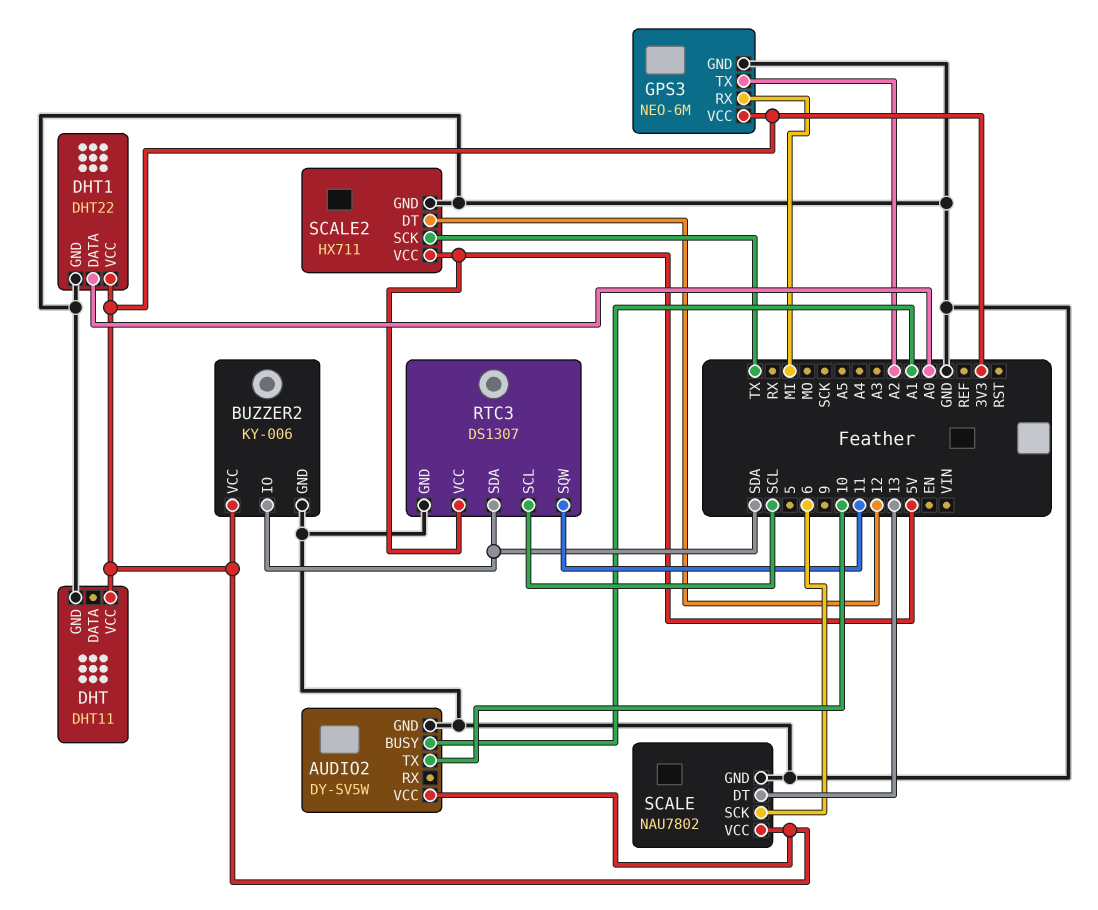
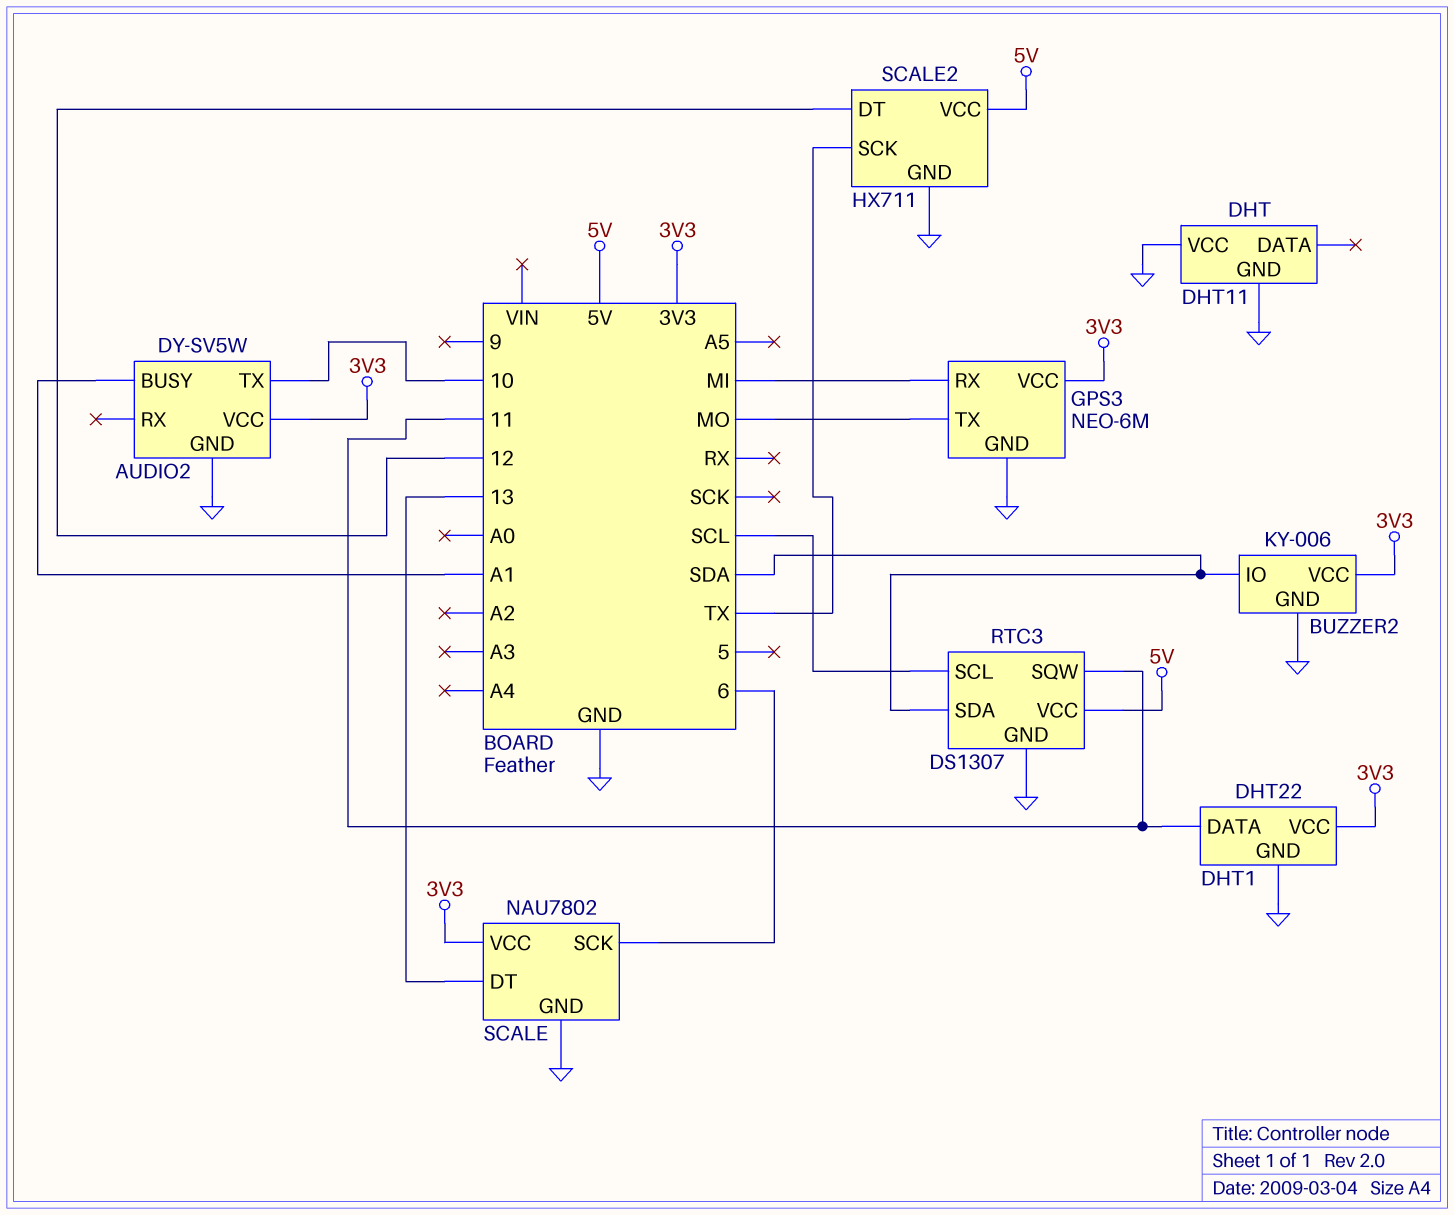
DHT pin VCC: 3V3 -> GND
DHT1 pin DATA: A0 -> 11
GPS3 pin TX: A2 -> MO

